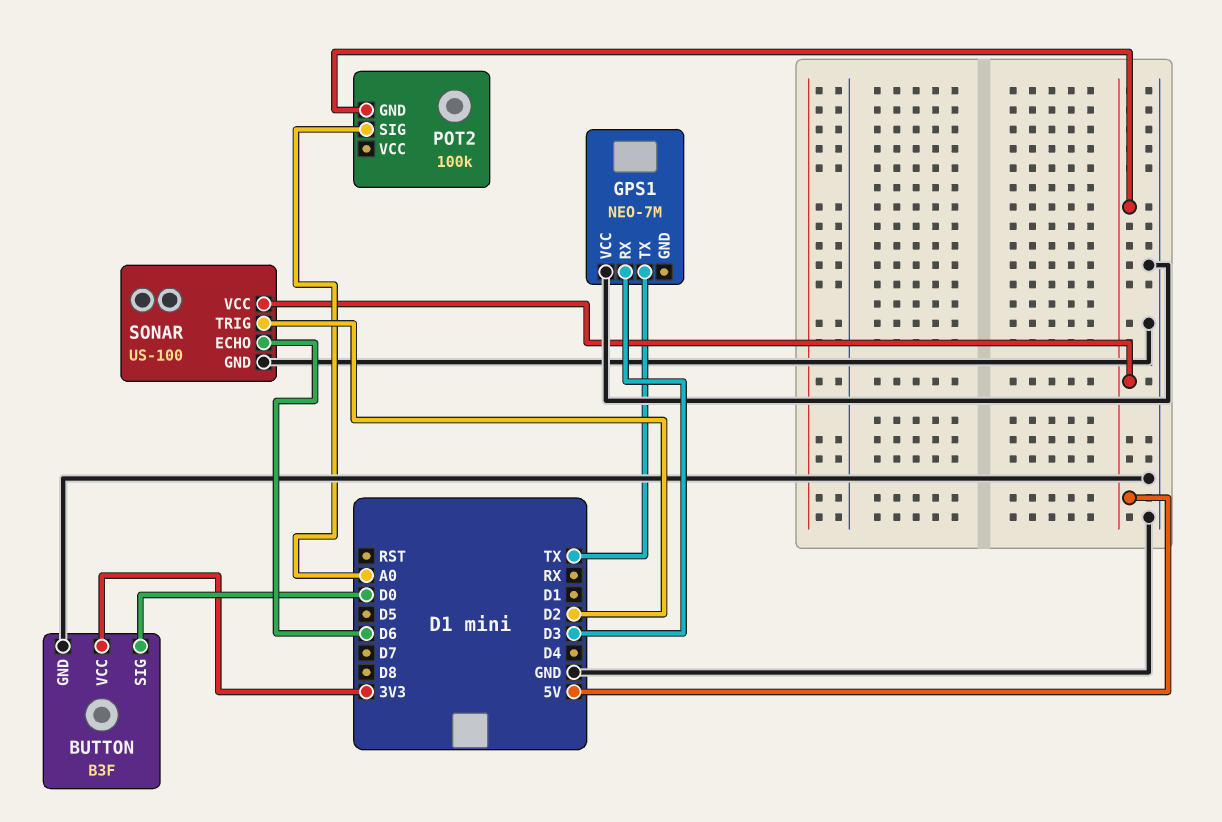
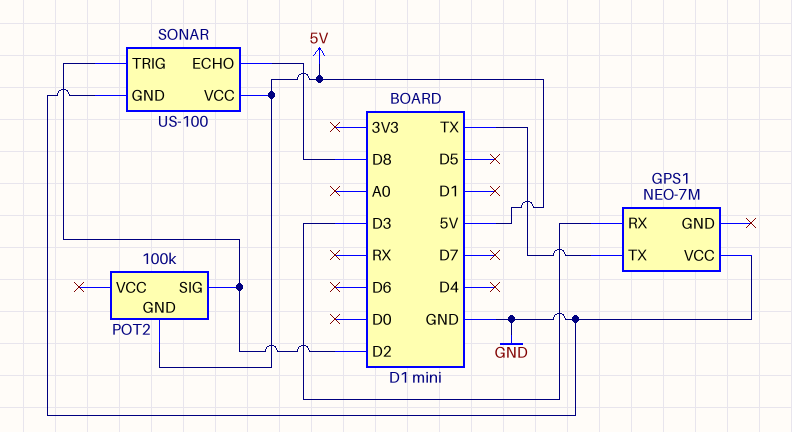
BUTTON: B3F -> none
BUTTON pin GND: GND -> none
BUTTON pin SIG: D0 -> none
BUTTON pin VCC: 3V3 -> none
POT2 pin SIG: A0 -> D2
SONAR pin ECHO: D6 -> D8

